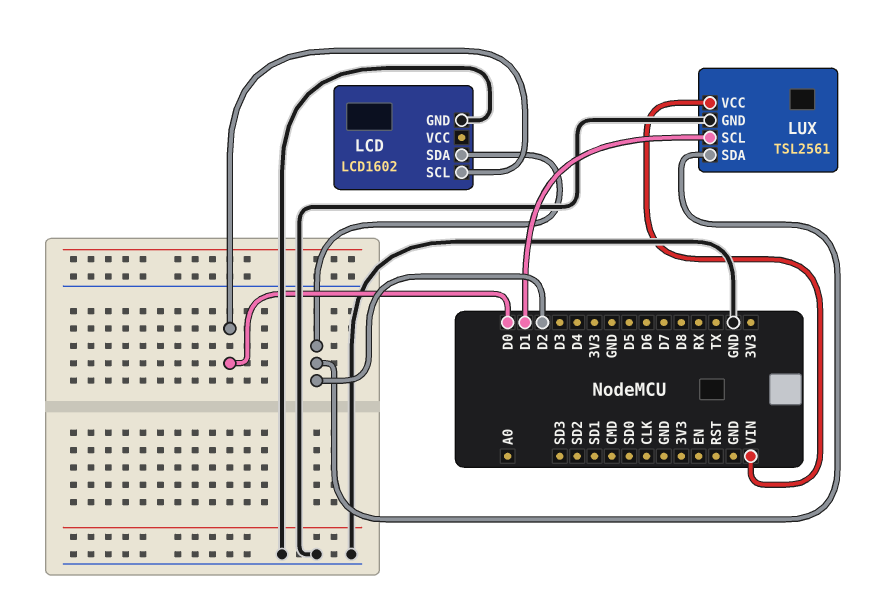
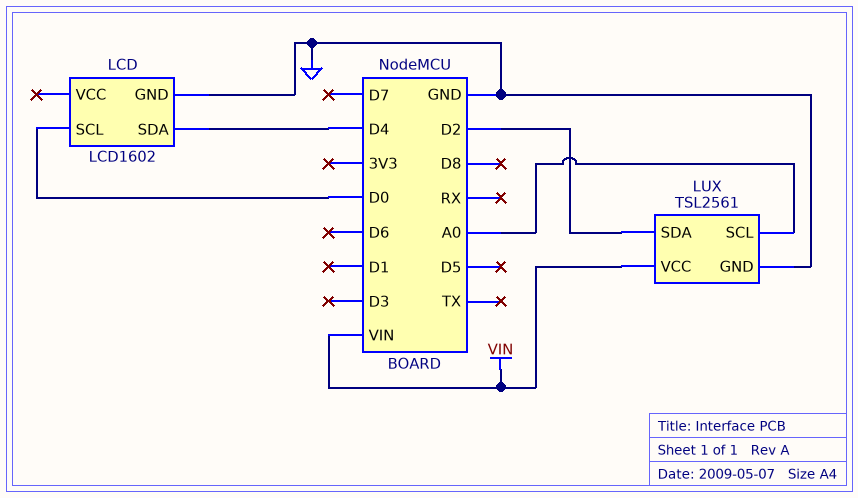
LCD pin SDA: D2 -> D4
LUX pin SCL: D1 -> A0

